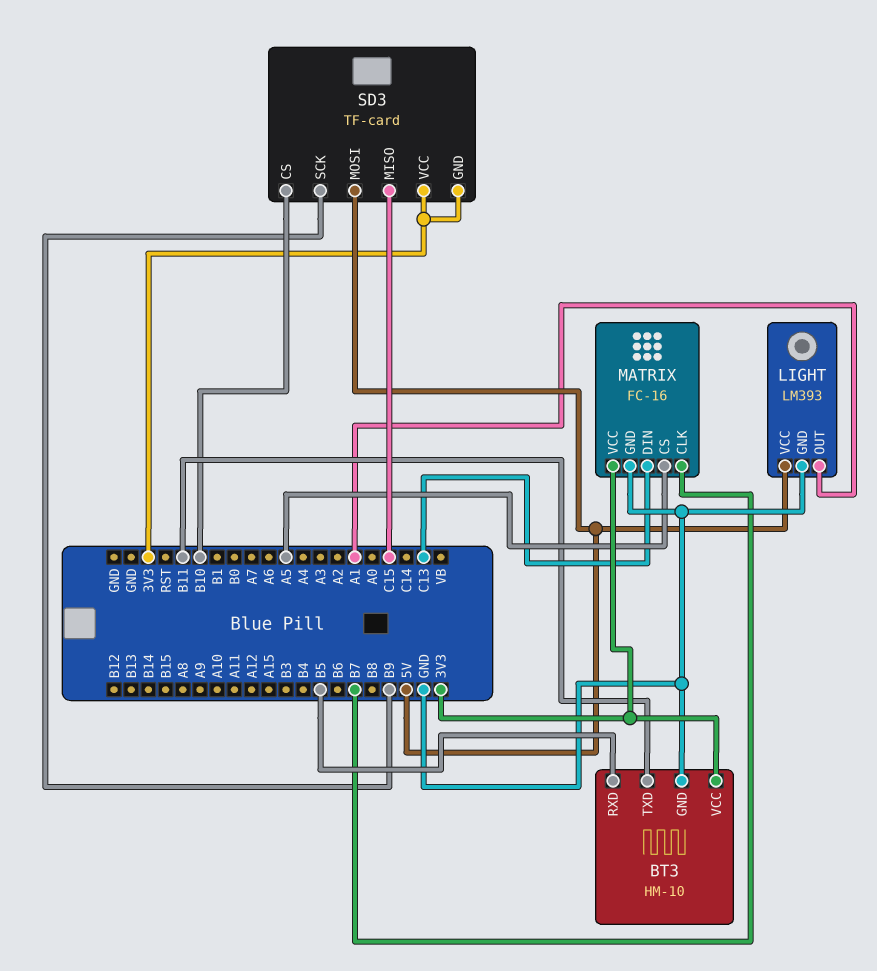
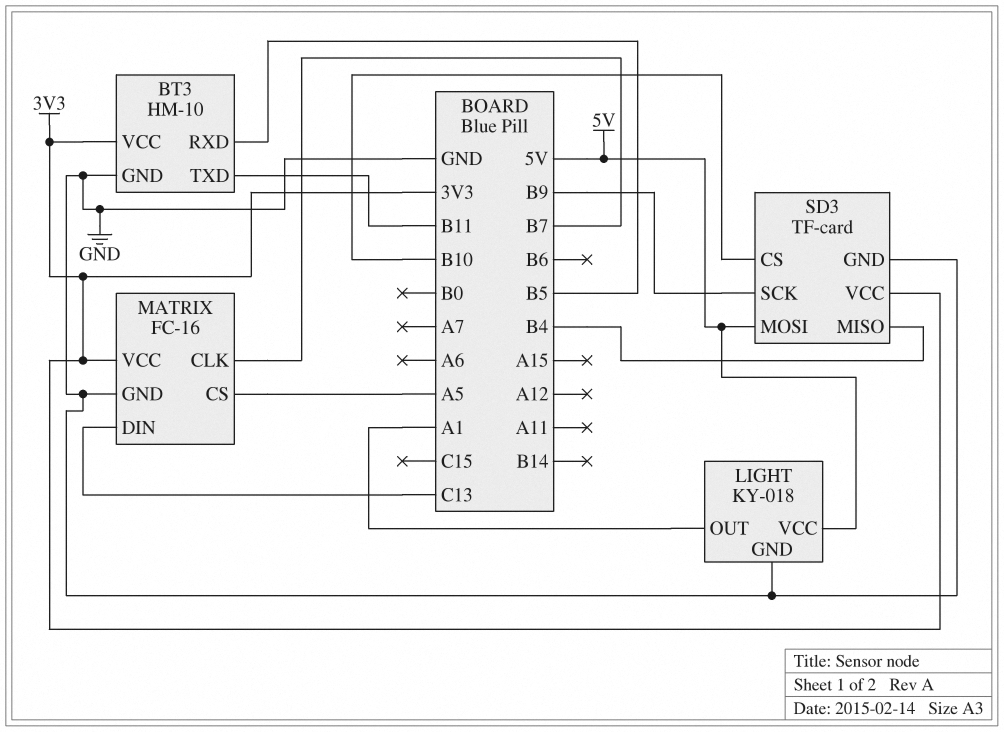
LIGHT: LM393 -> KY-018
SD3 pin GND: 3V3 -> GND
SD3 pin MISO: C15 -> B4

